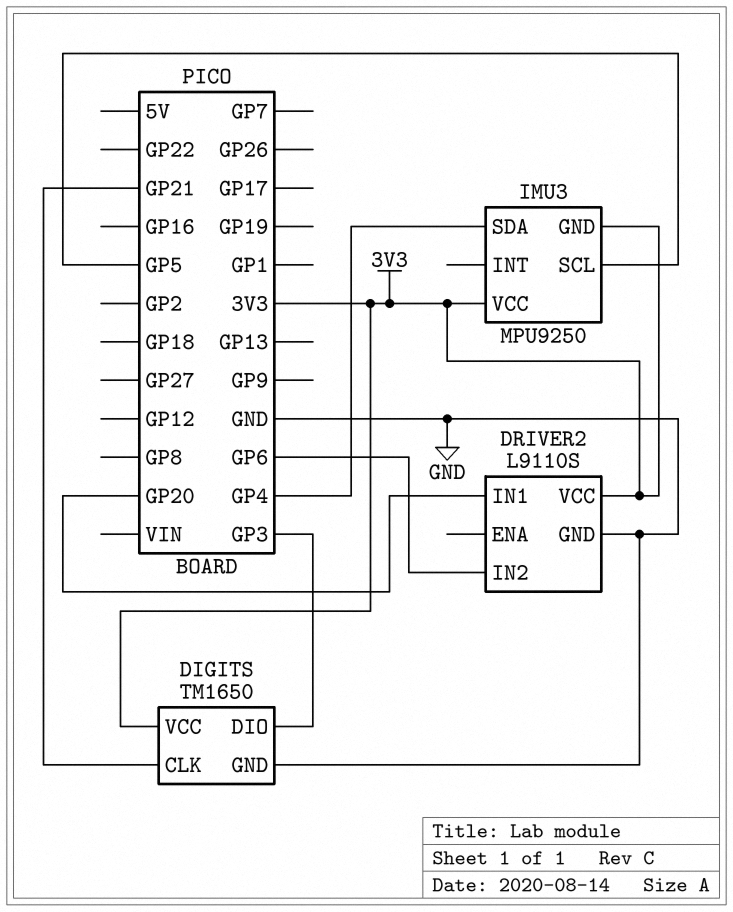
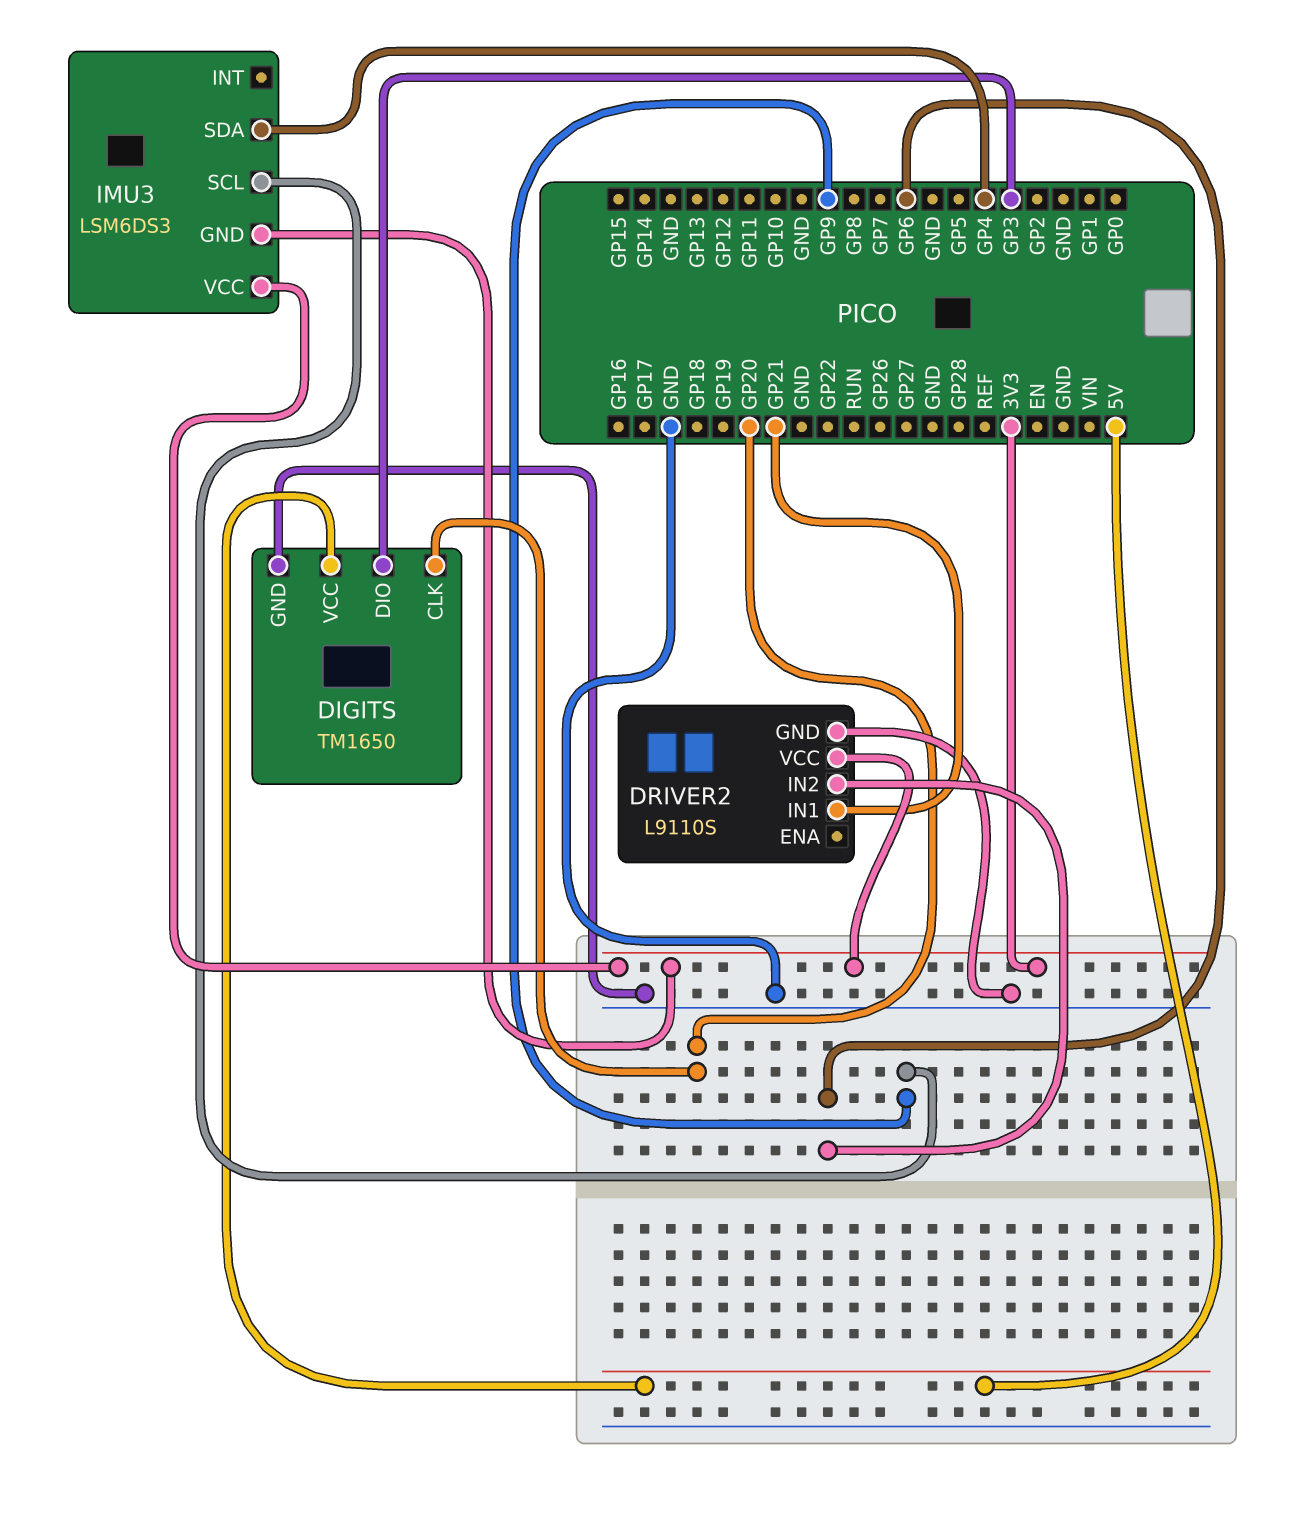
DIGITS pin CLK: GP21 -> GP20
DIGITS pin VCC: 3V3 -> 5V
DRIVER2 pin IN1: GP20 -> GP21
IMU3: MPU9250 -> LSM6DS3
IMU3 pin SCL: GP5 -> GP9

